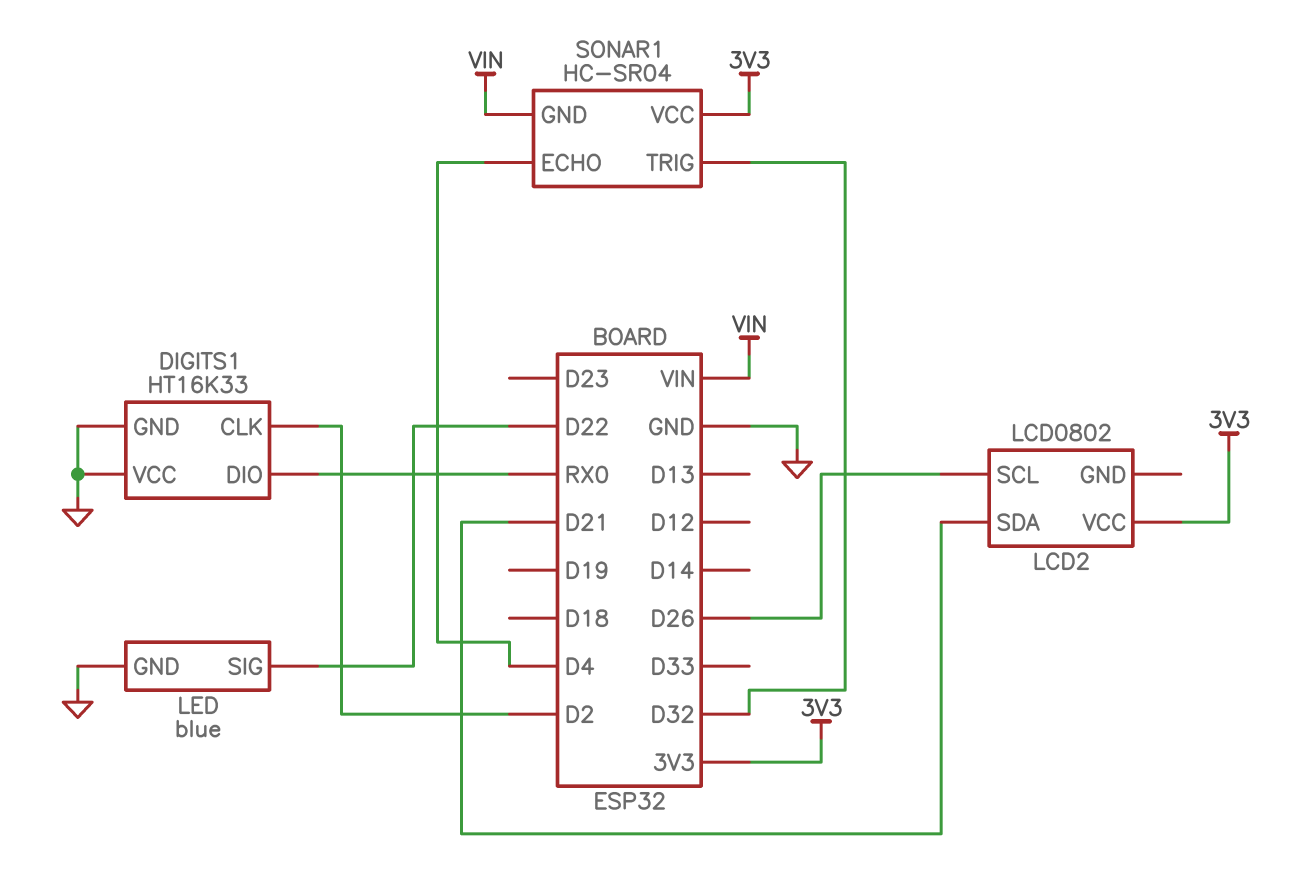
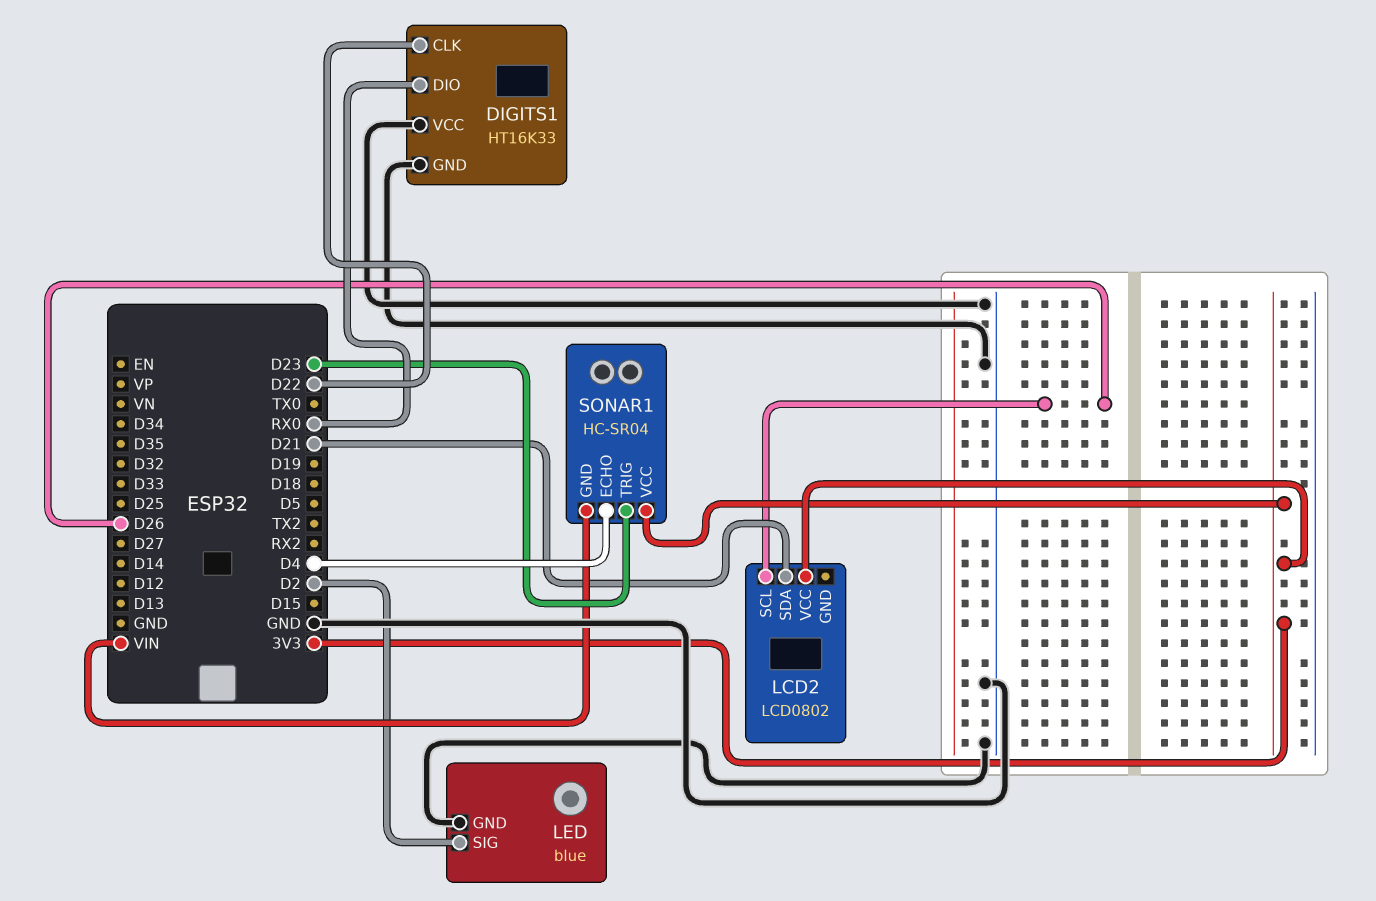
DIGITS1 pin CLK: D2 -> D22
LED pin SIG: D22 -> D2
SONAR1 pin TRIG: D32 -> D23

